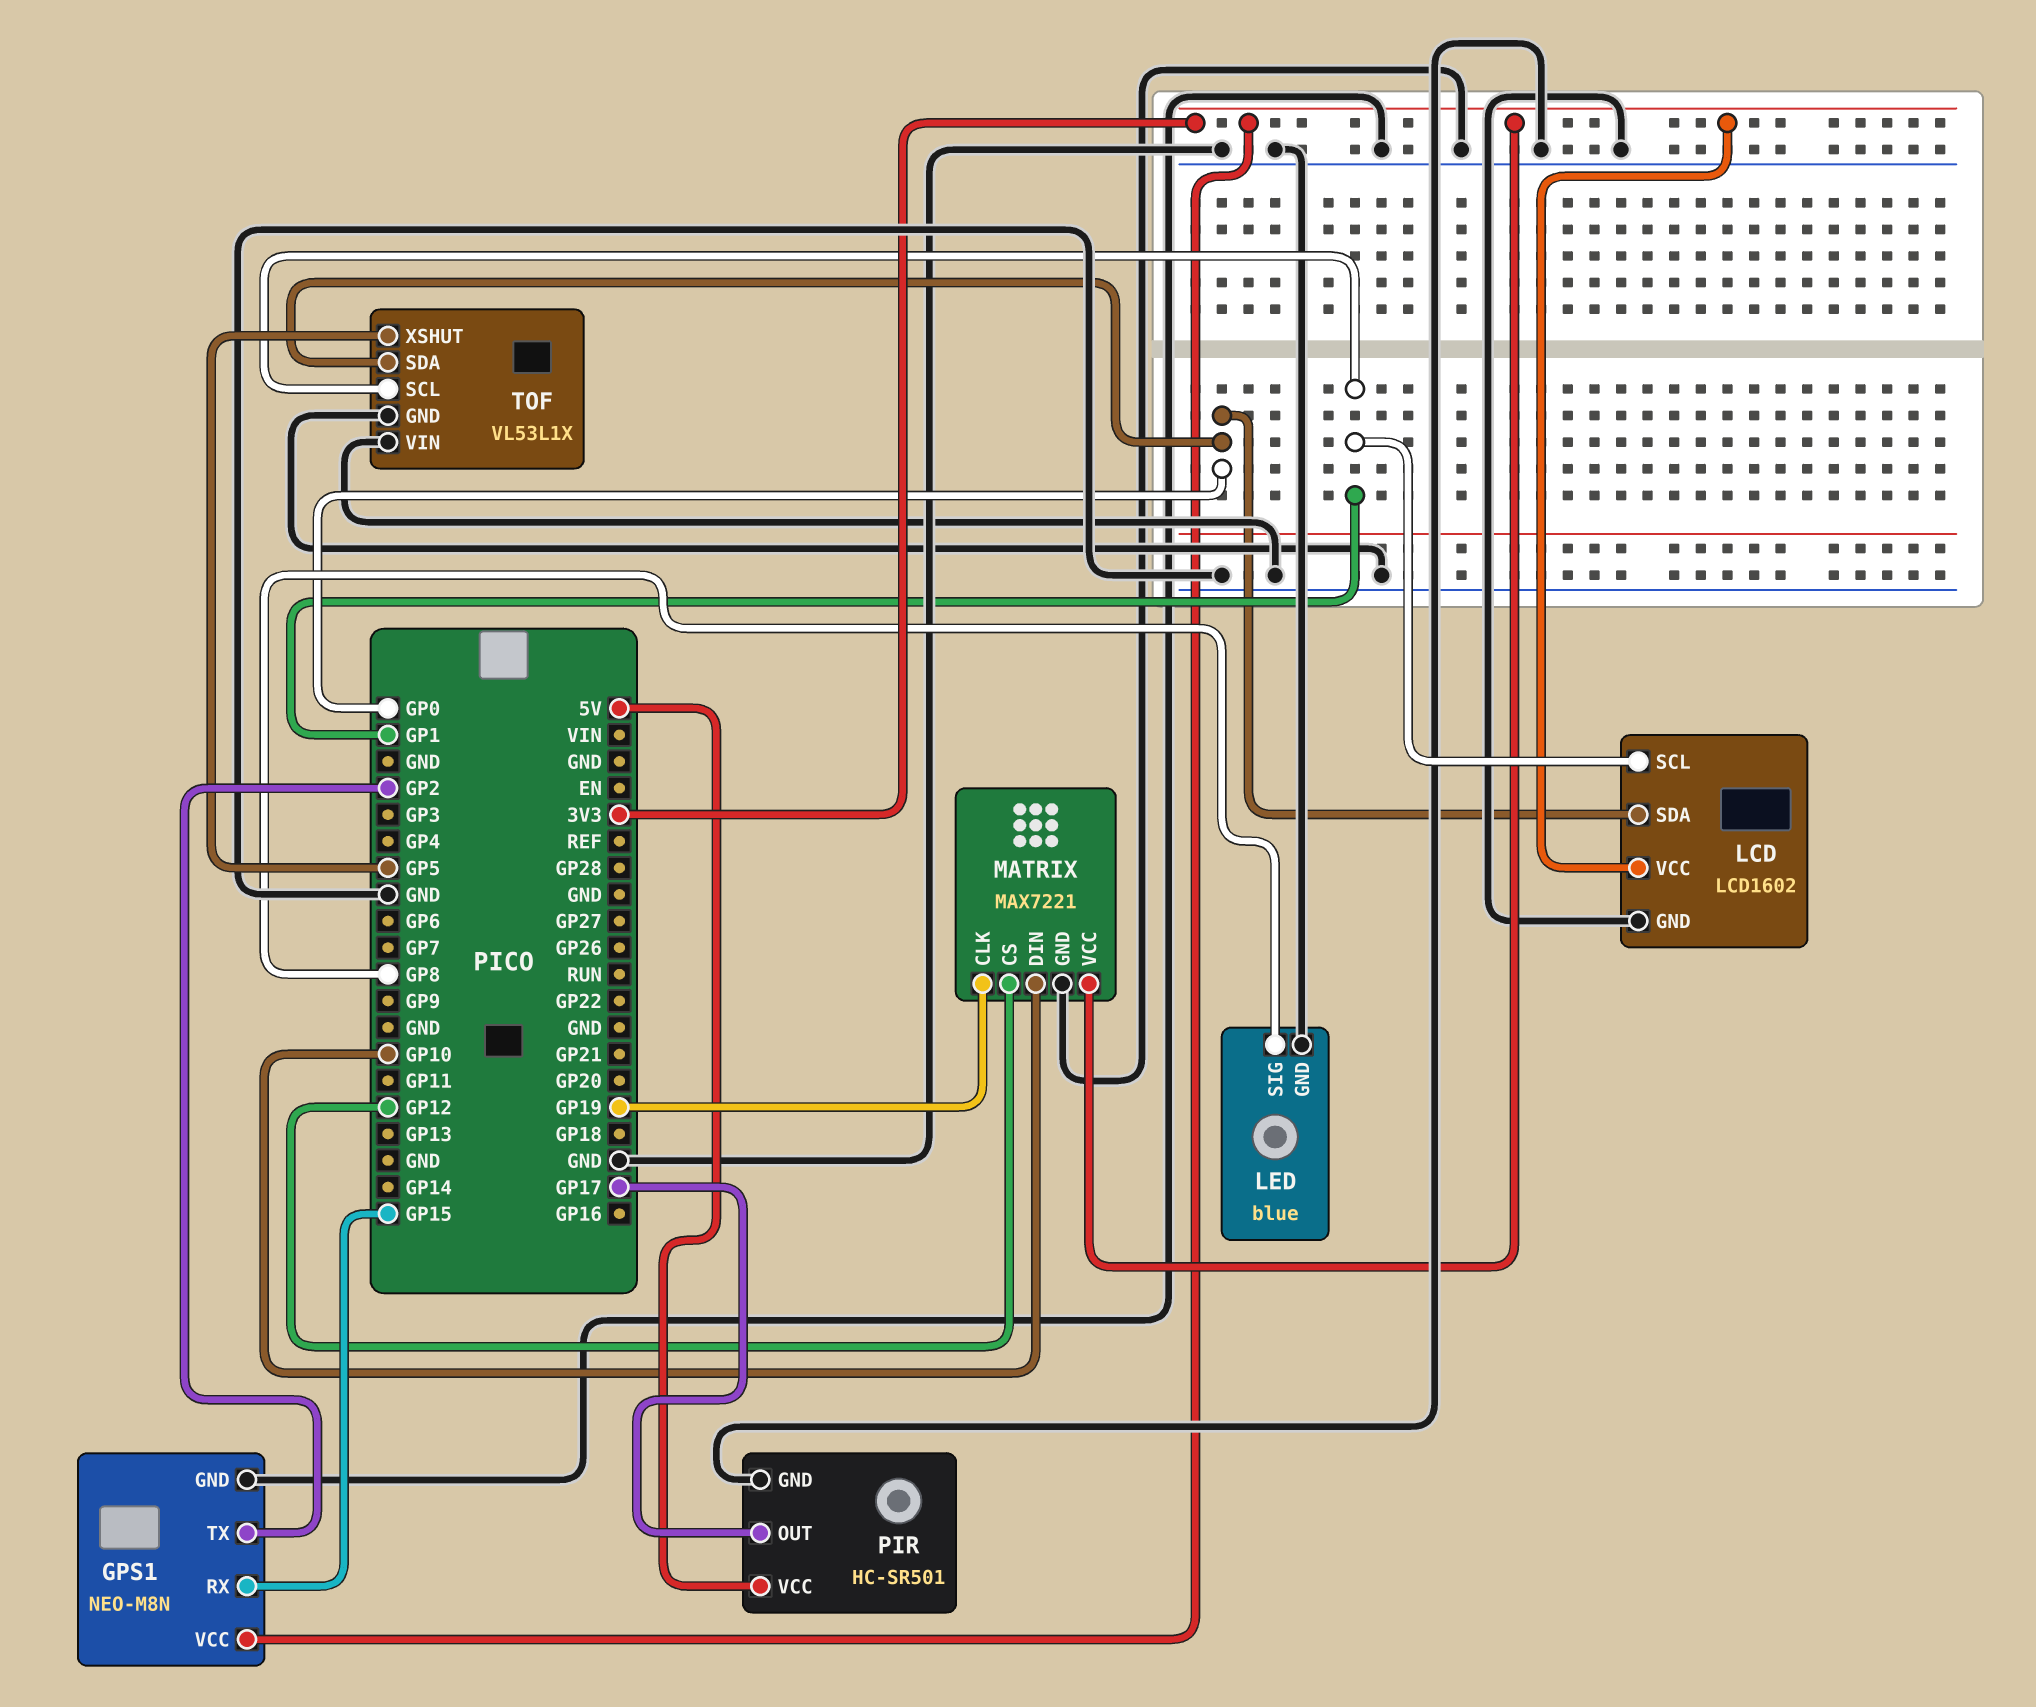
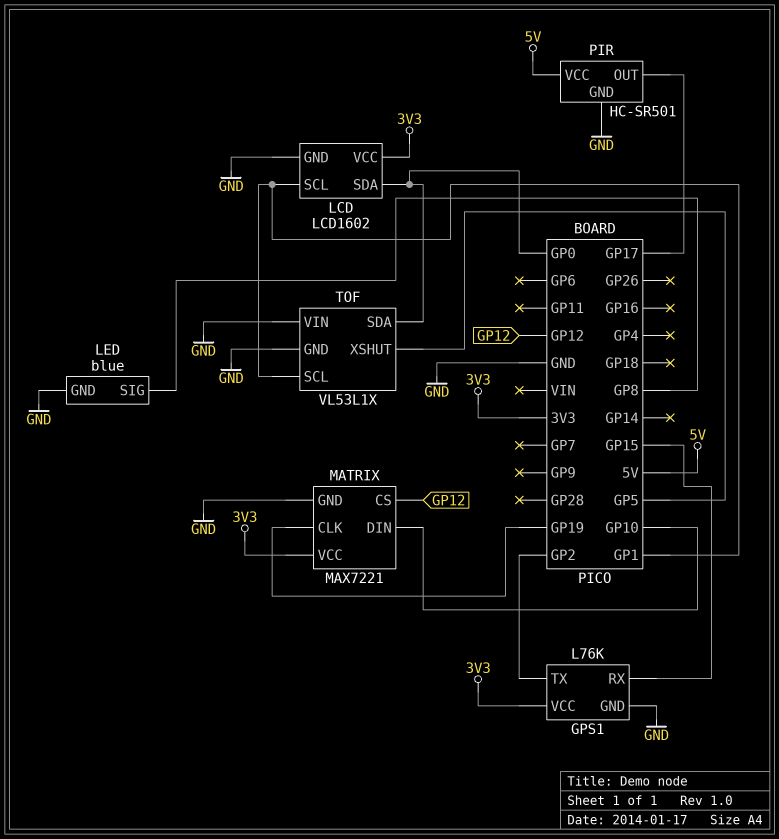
GPS1: NEO-M8N -> L76K

